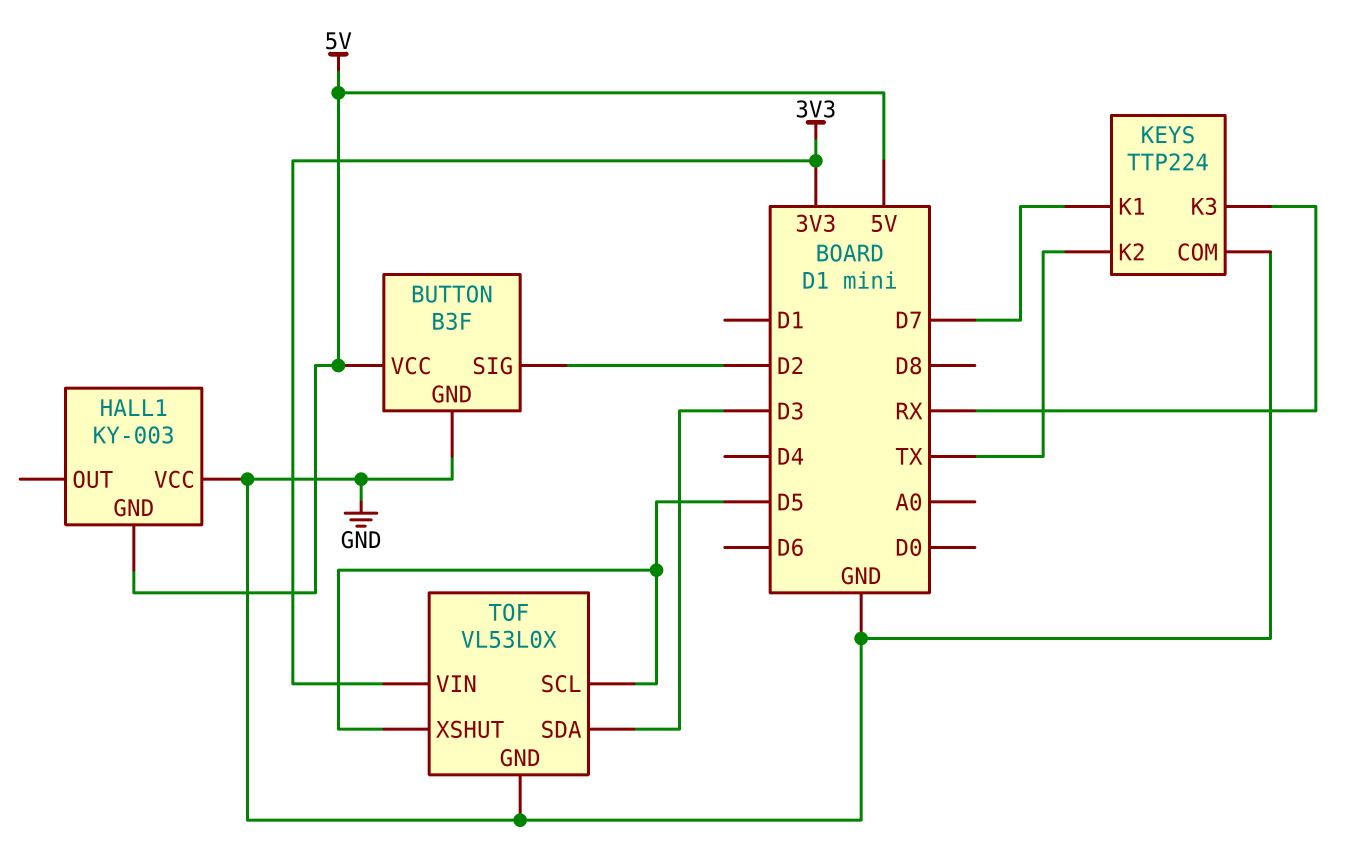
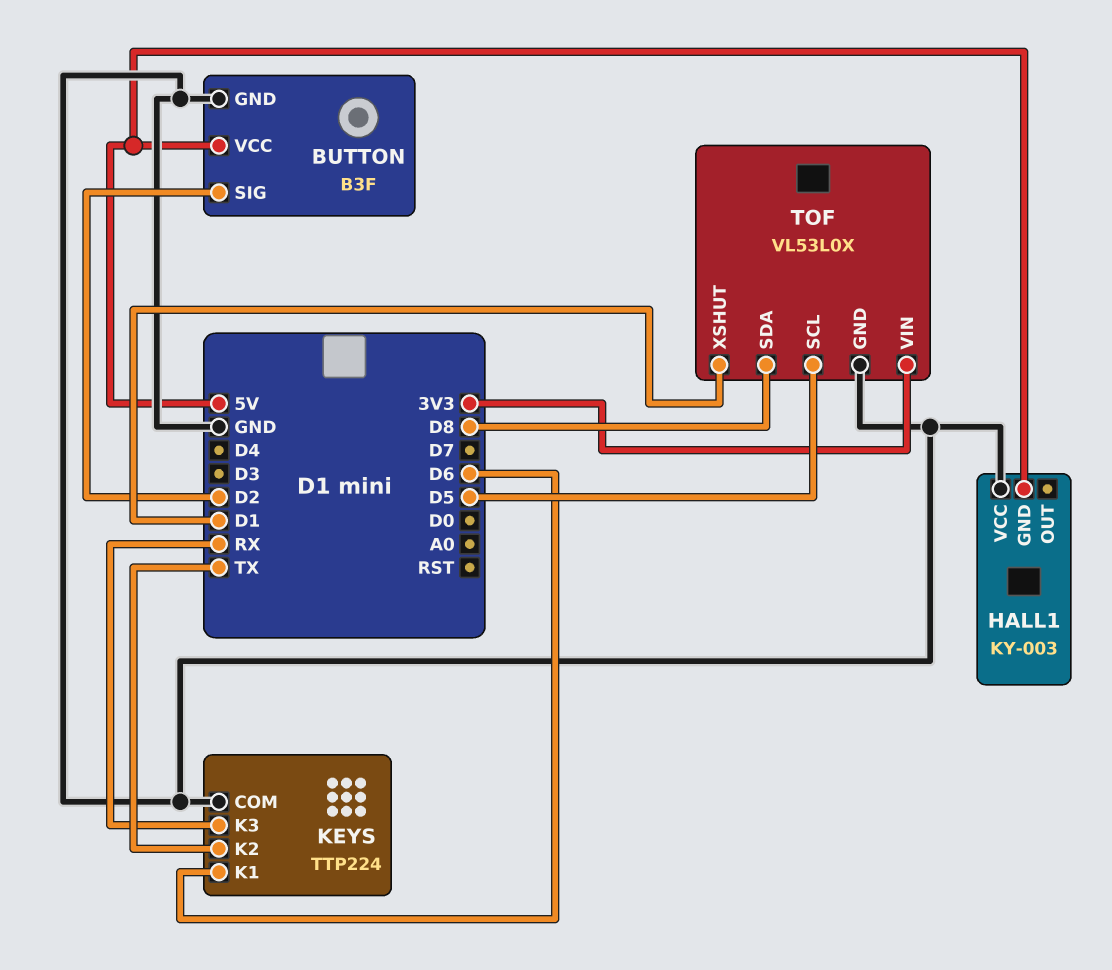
KEYS pin K1: D7 -> D6
TOF pin SDA: D3 -> D8
TOF pin XSHUT: D5 -> D1

